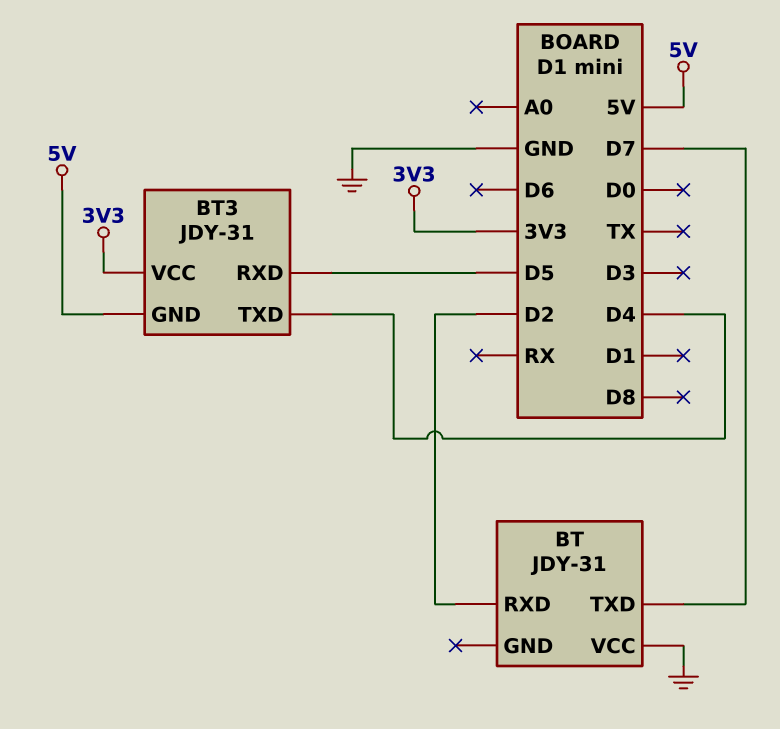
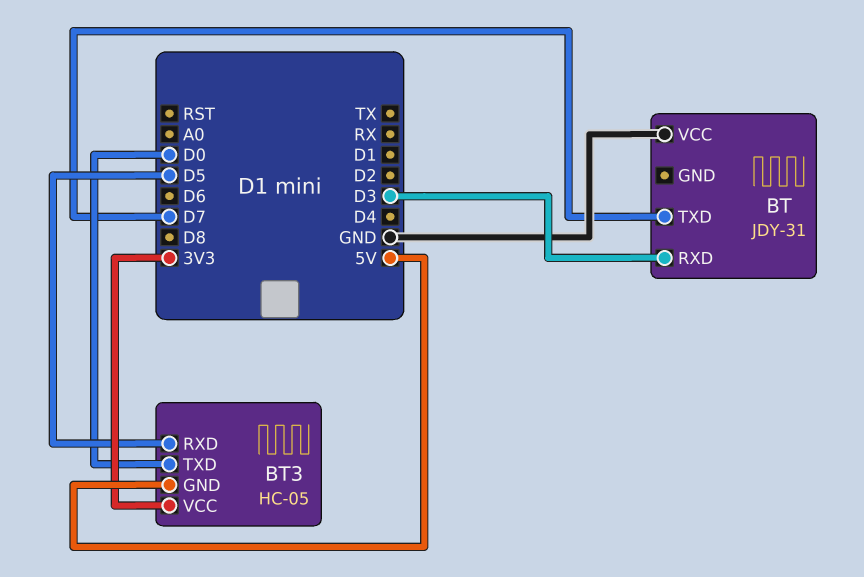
BT pin RXD: D2 -> D3
BT3: JDY-31 -> HC-05
BT3 pin TXD: D4 -> D0

